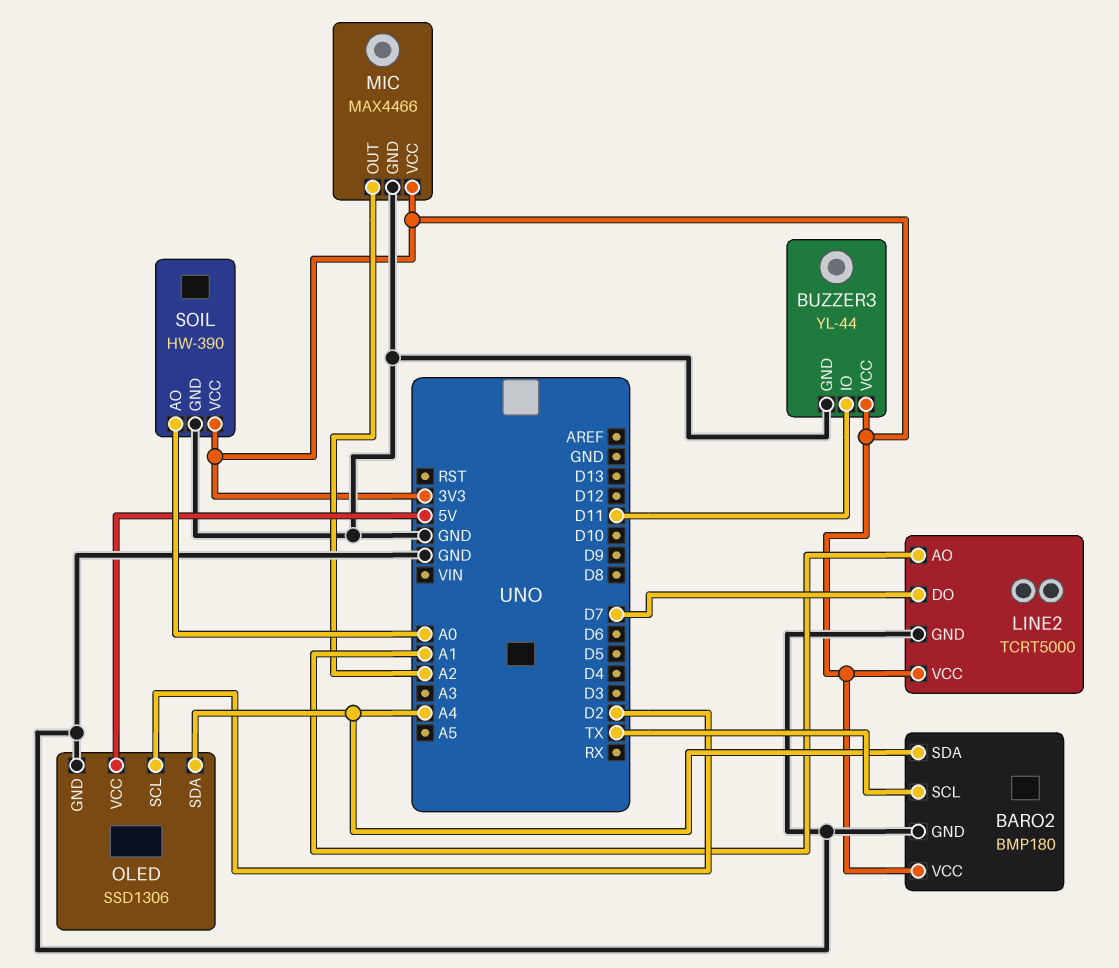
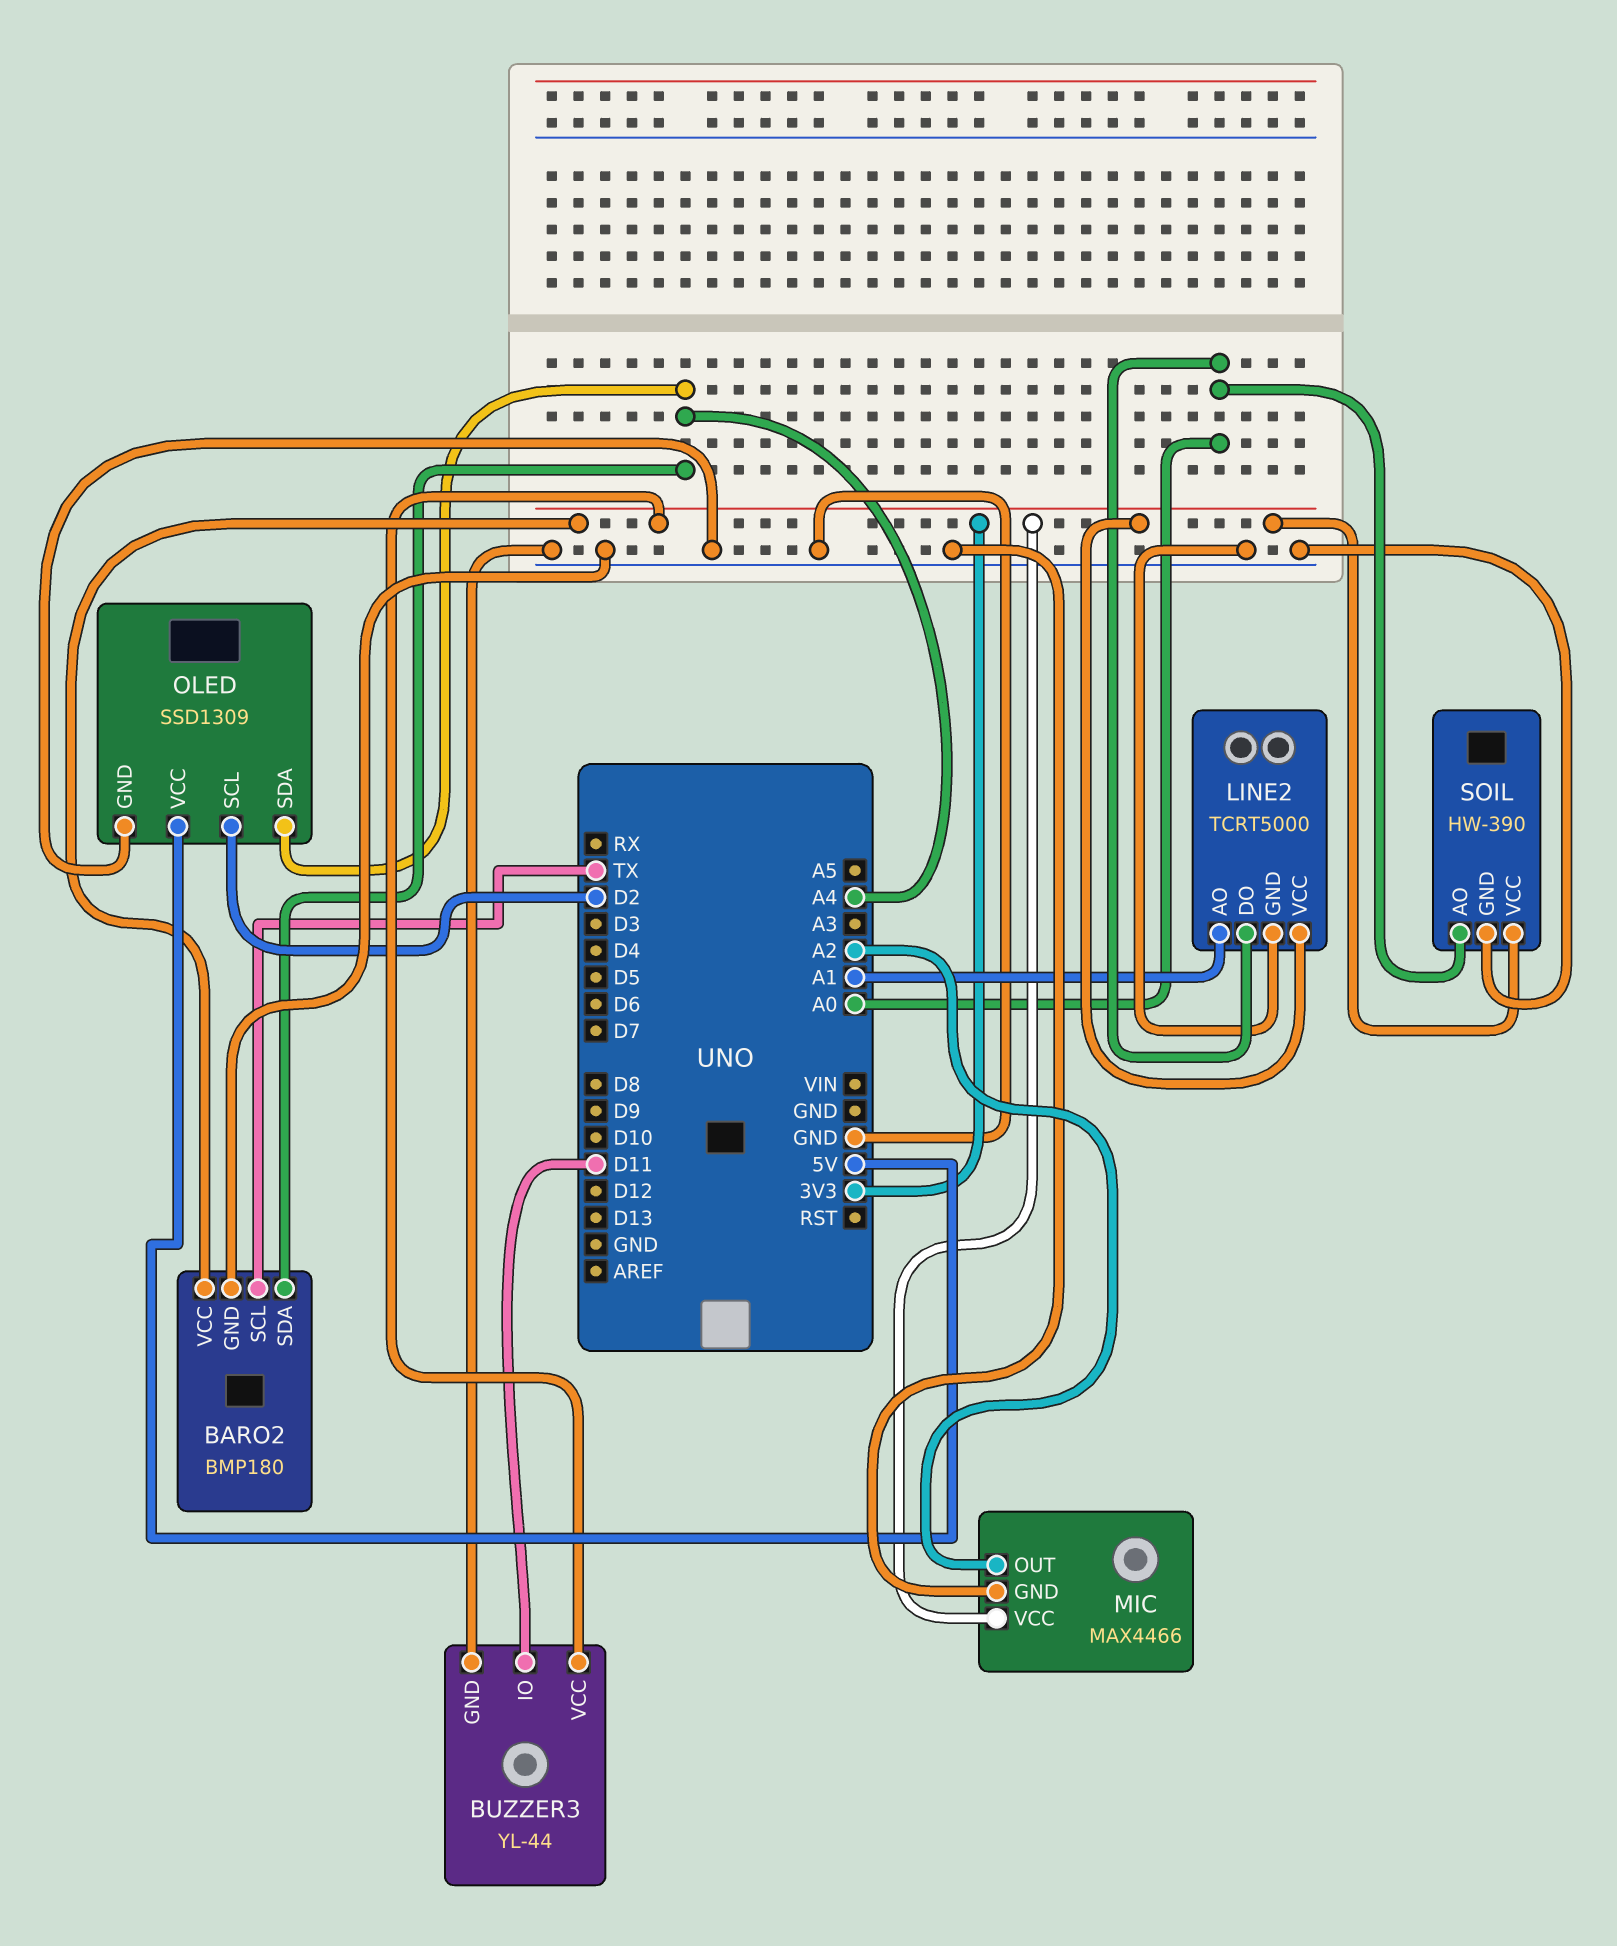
LINE2 pin DO: D7 -> A0
OLED: SSD1306 -> SSD1309

